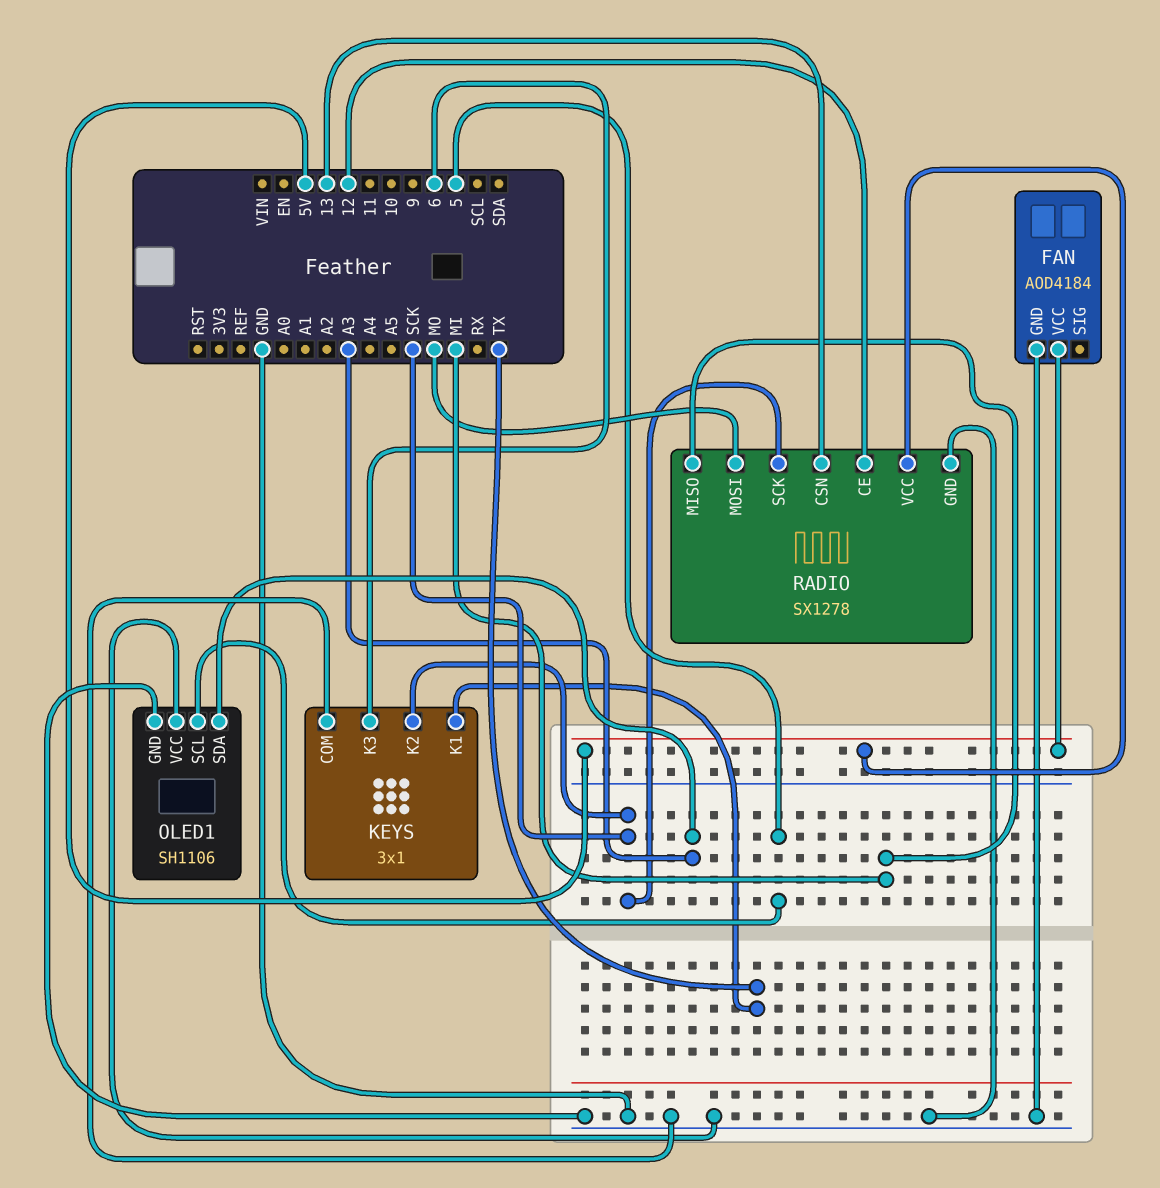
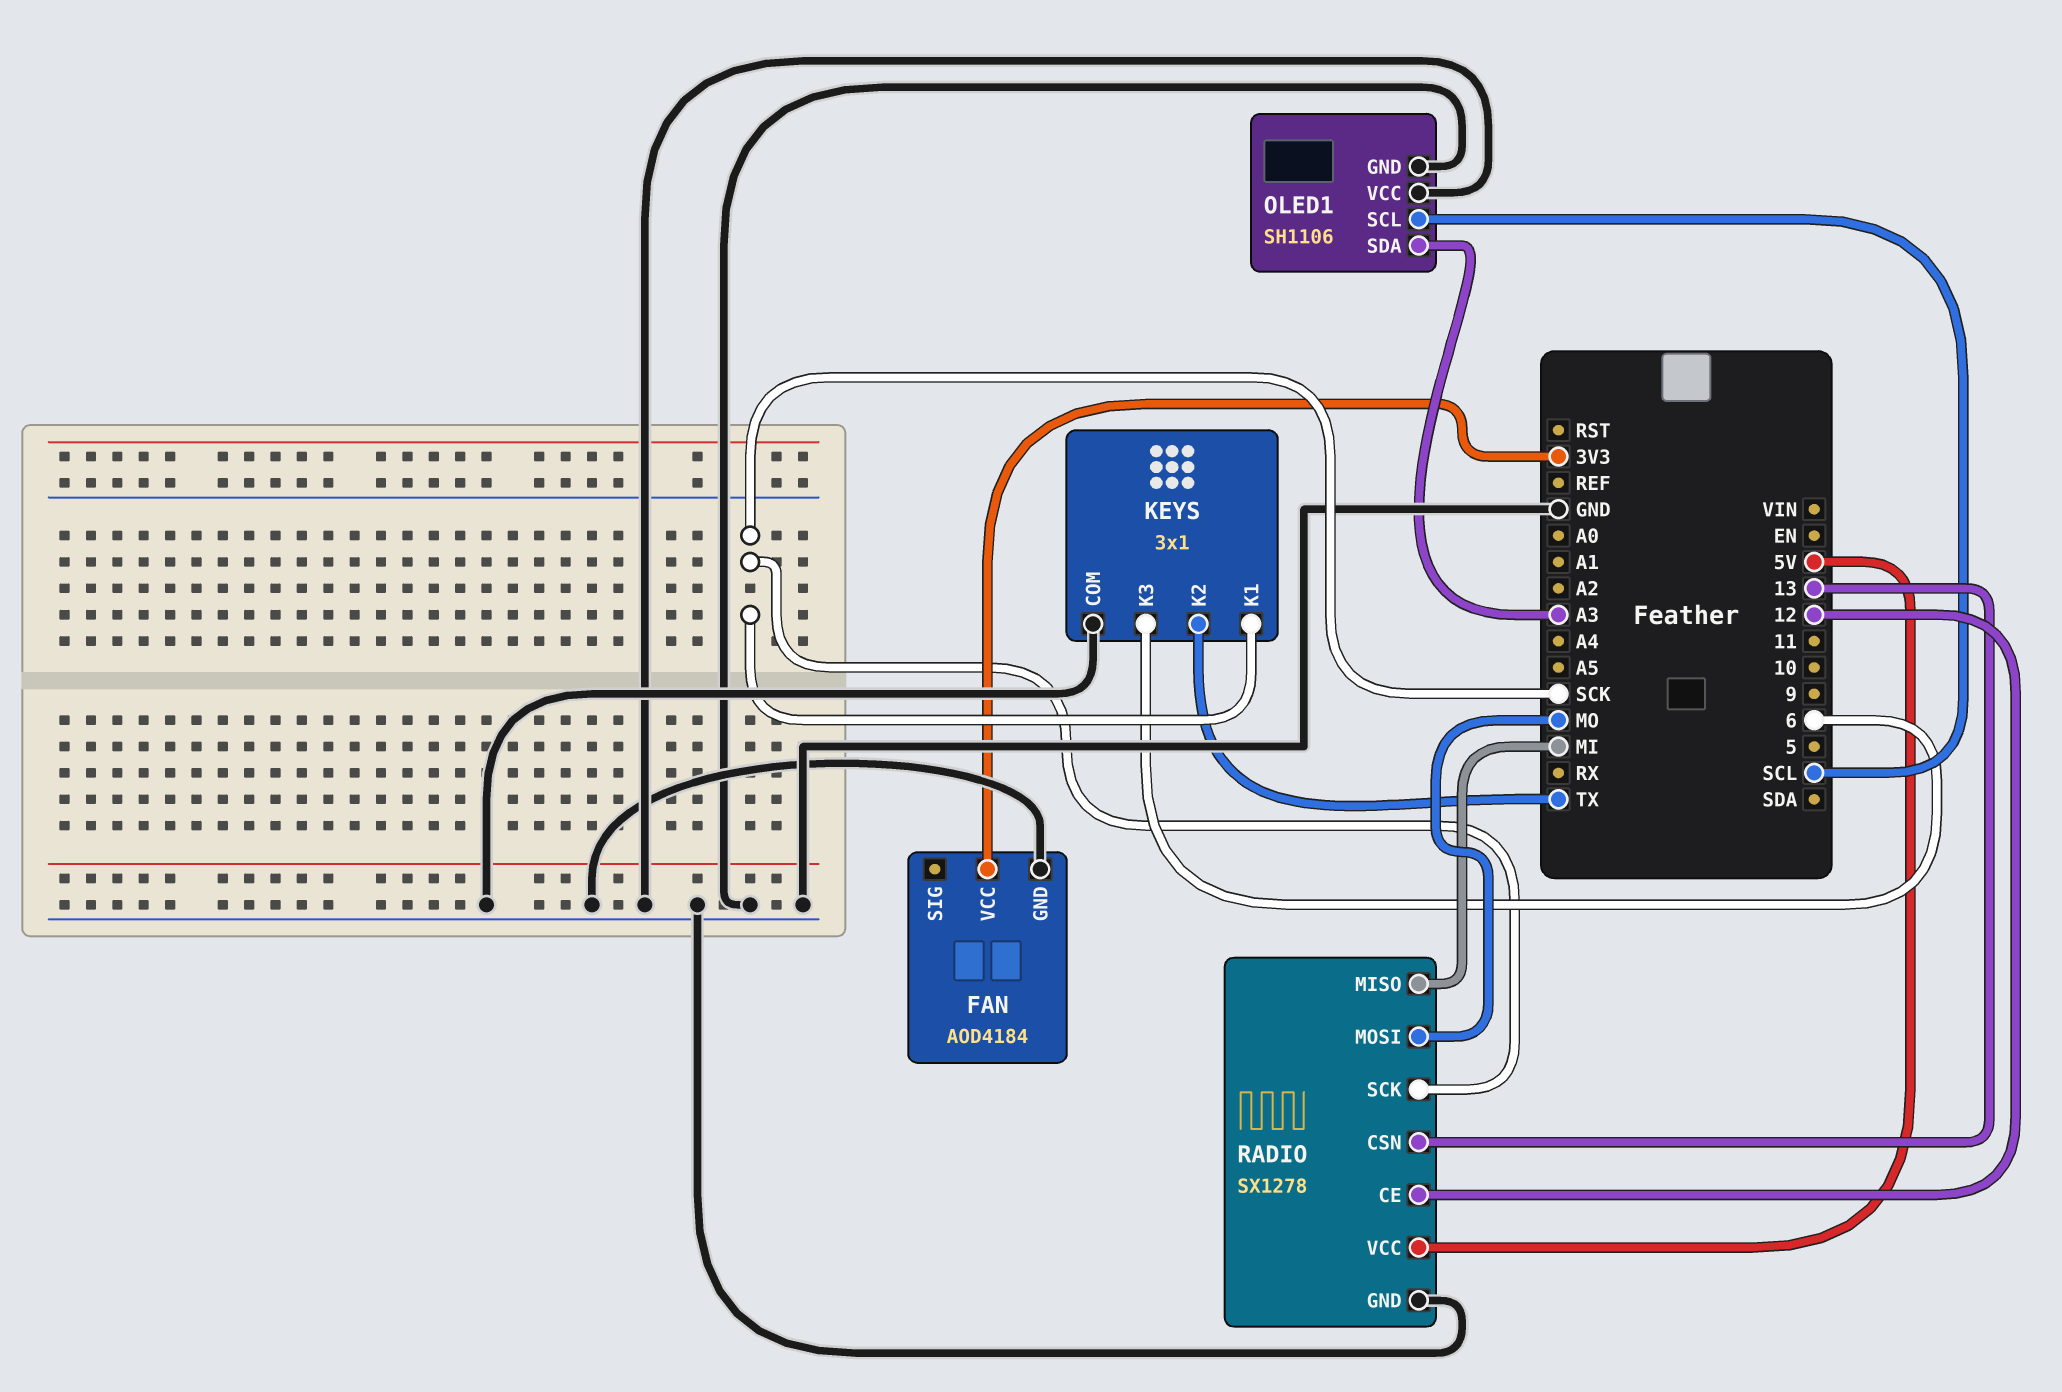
FAN pin VCC: 5V -> 3V3
KEYS pin K1: TX -> SCK
KEYS pin K2: SCK -> TX
OLED1 pin SCL: 5 -> SCL

